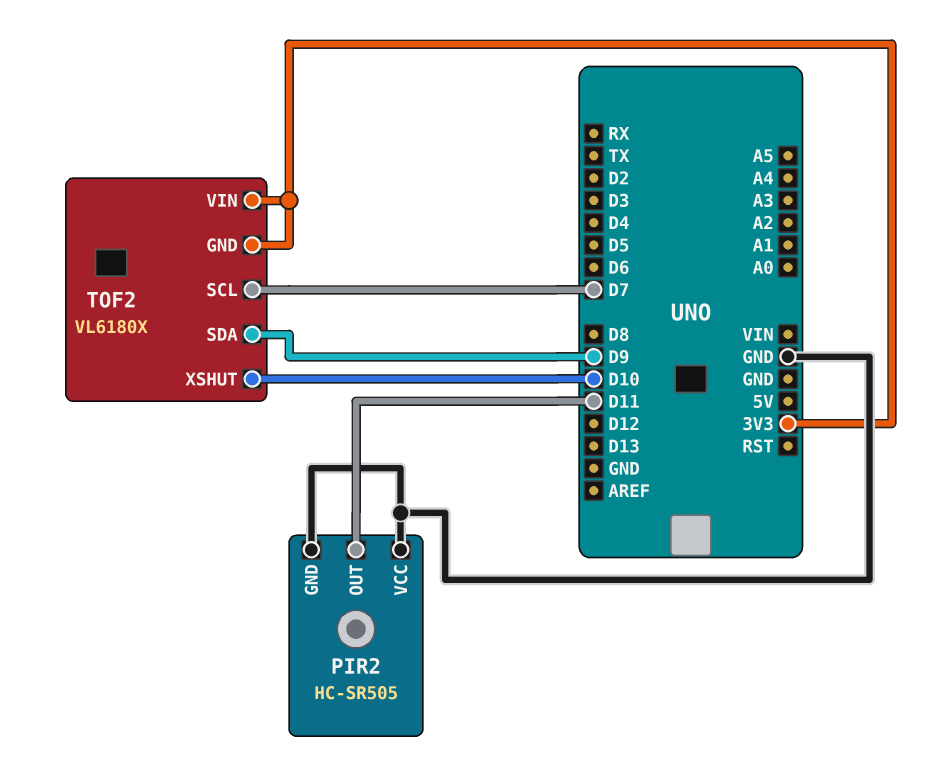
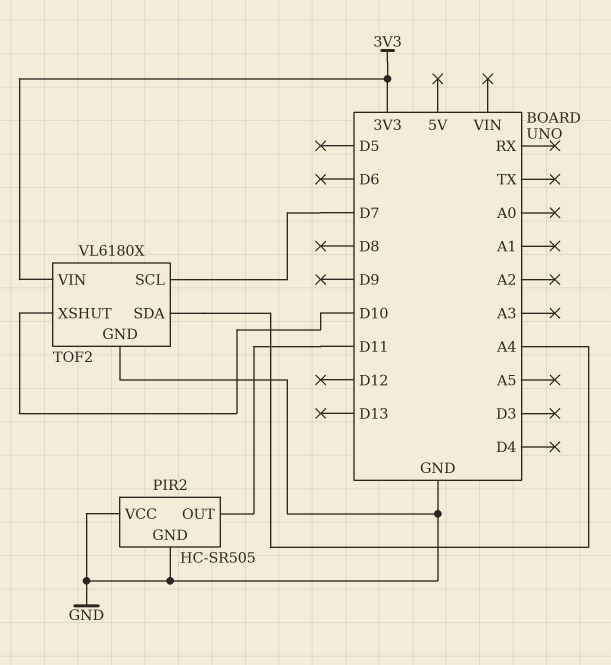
TOF2 pin GND: 3V3 -> GND
TOF2 pin SDA: D9 -> A4

